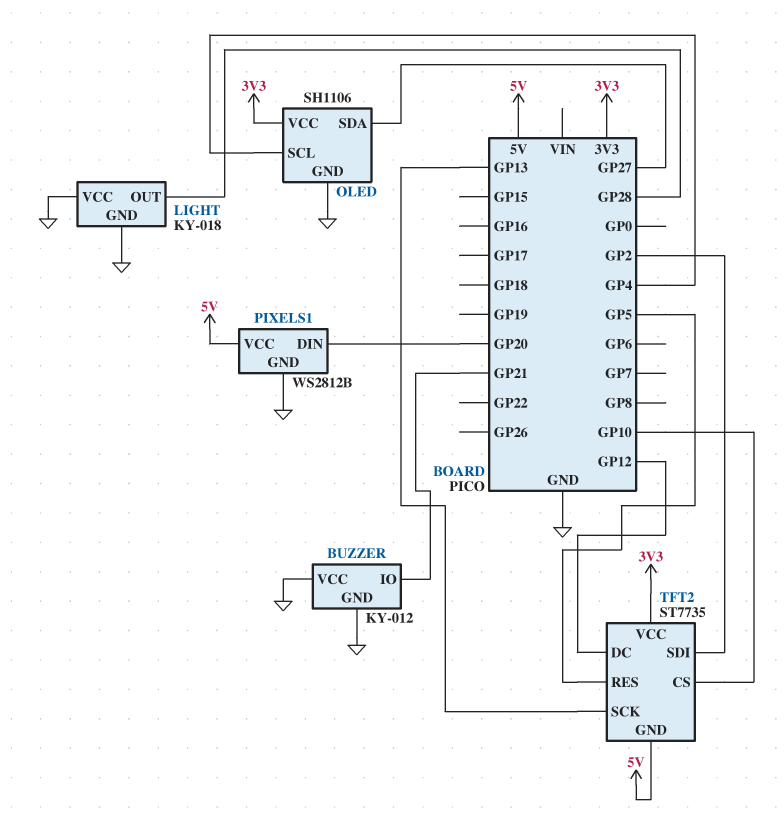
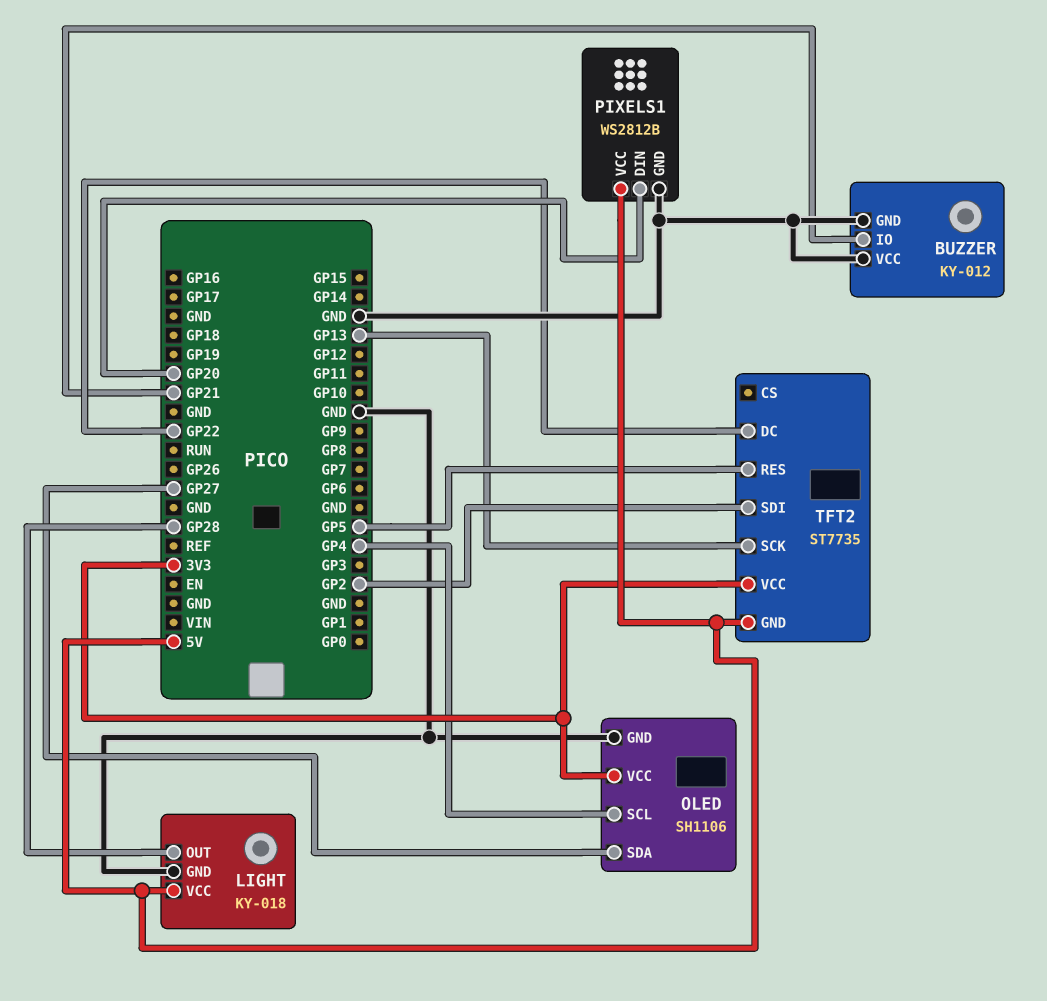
LIGHT pin VCC: GND -> 5V
TFT2 pin CS: GP10 -> none
TFT2 pin DC: GP12 -> GP22

